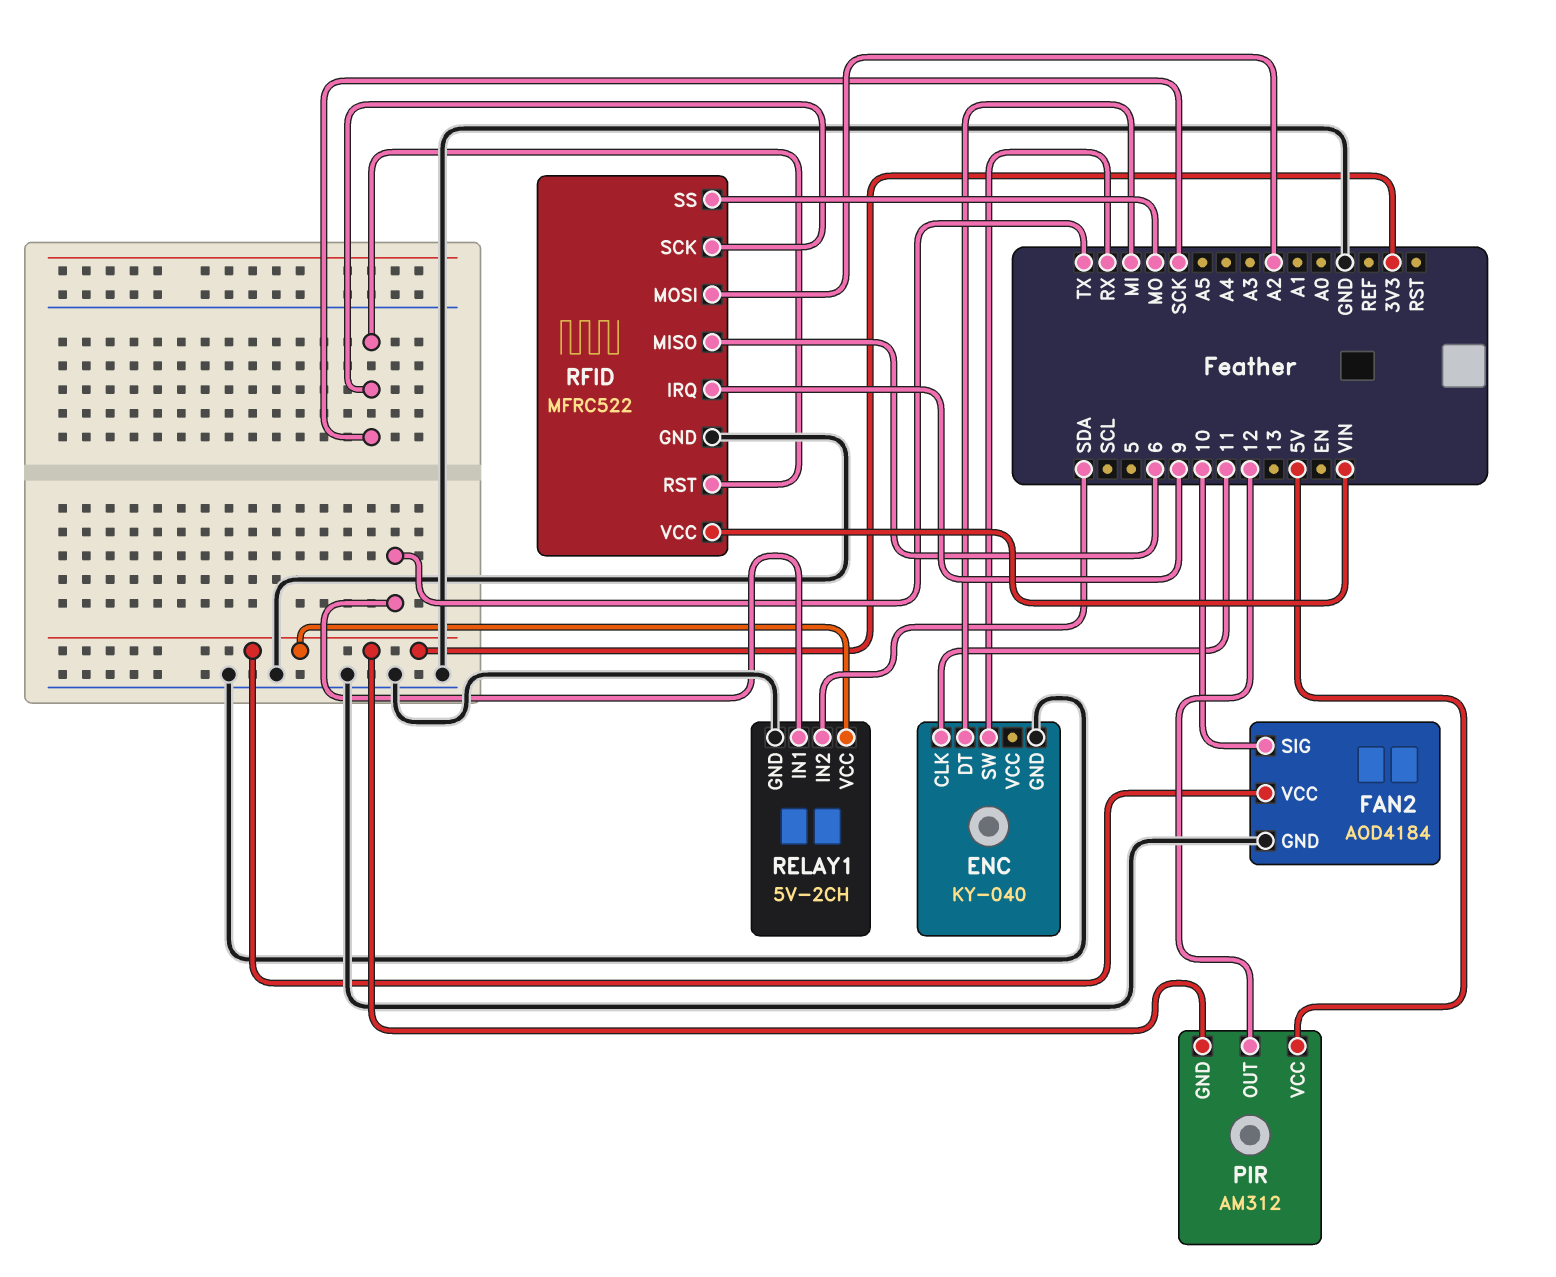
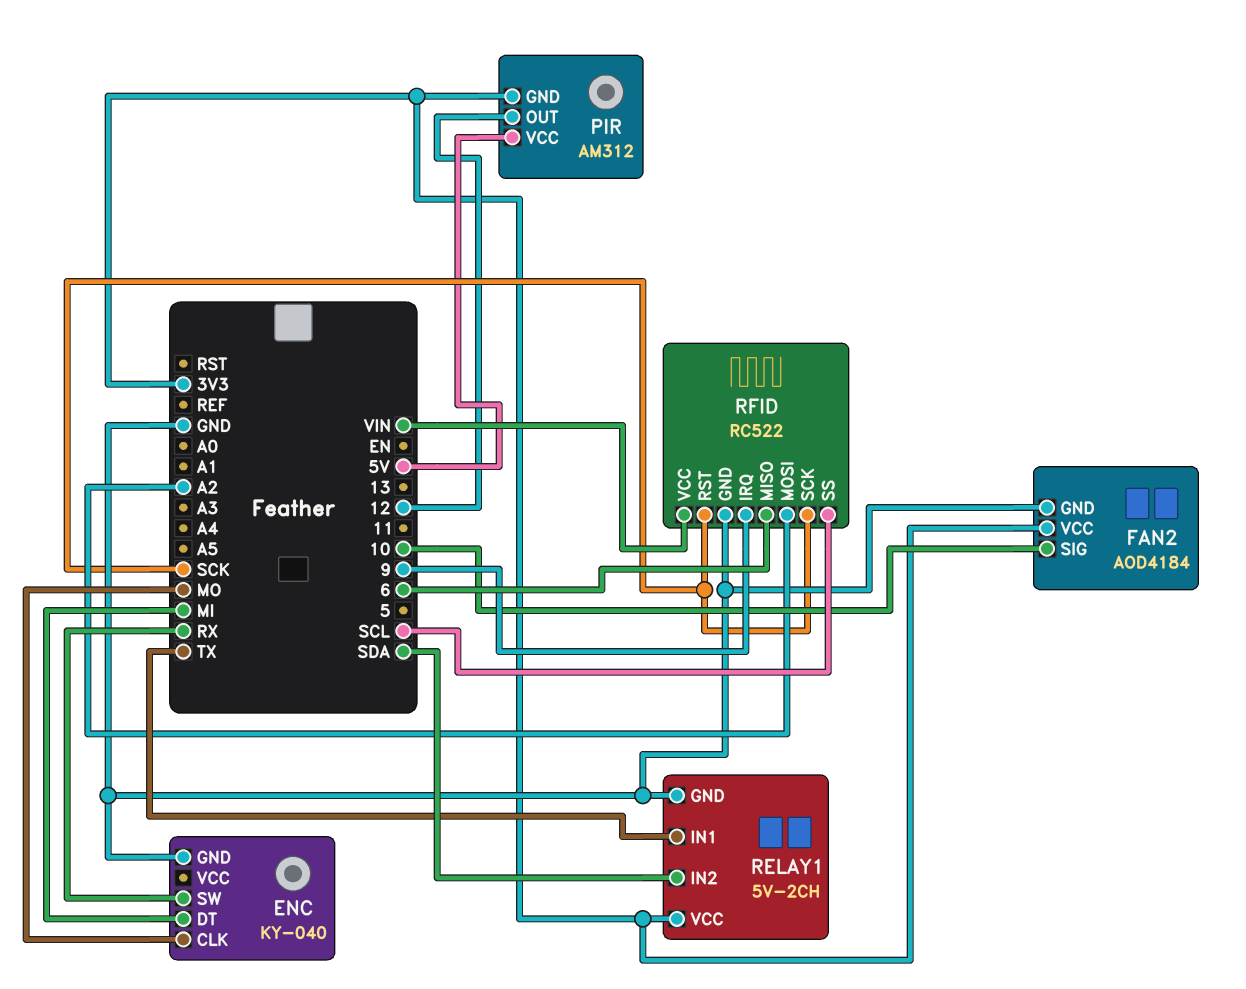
ENC pin CLK: 11 -> MO
RFID: MFRC522 -> RC522
RFID pin SS: MO -> SCL

